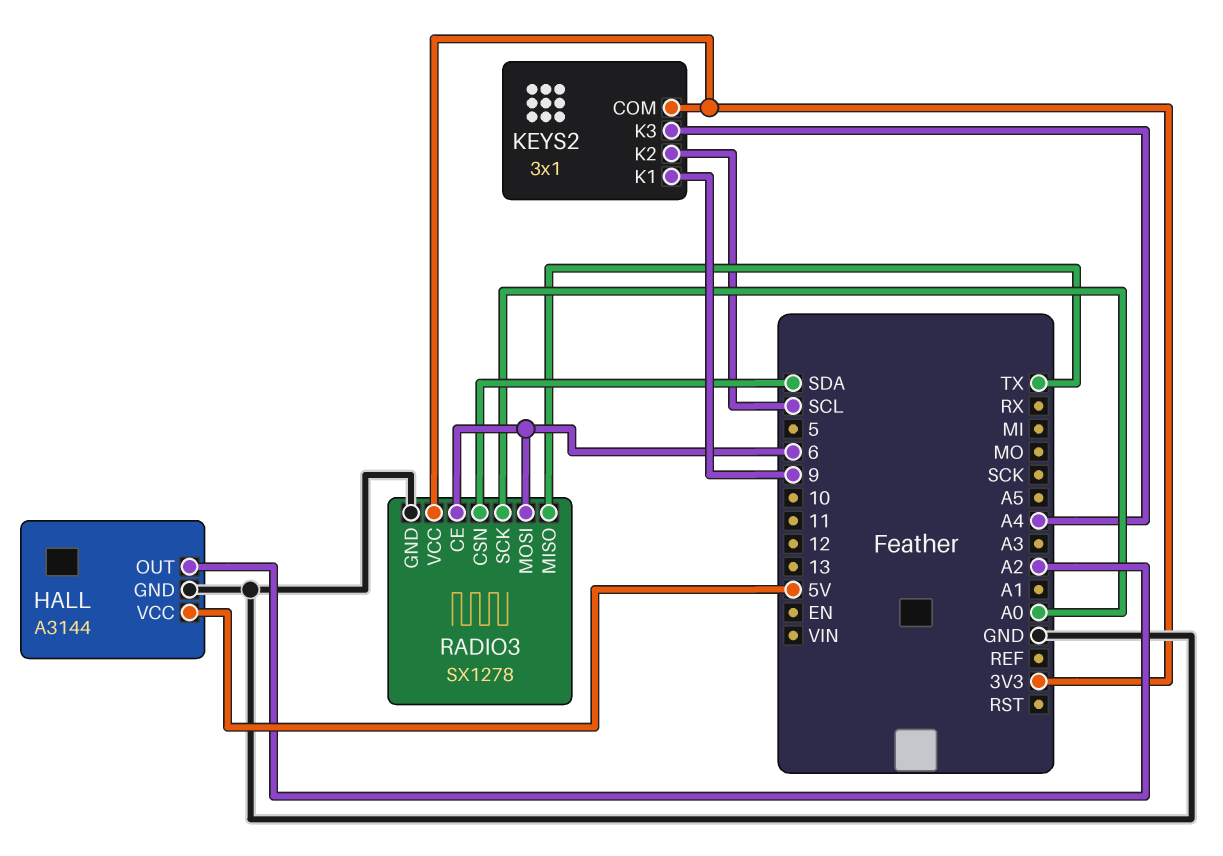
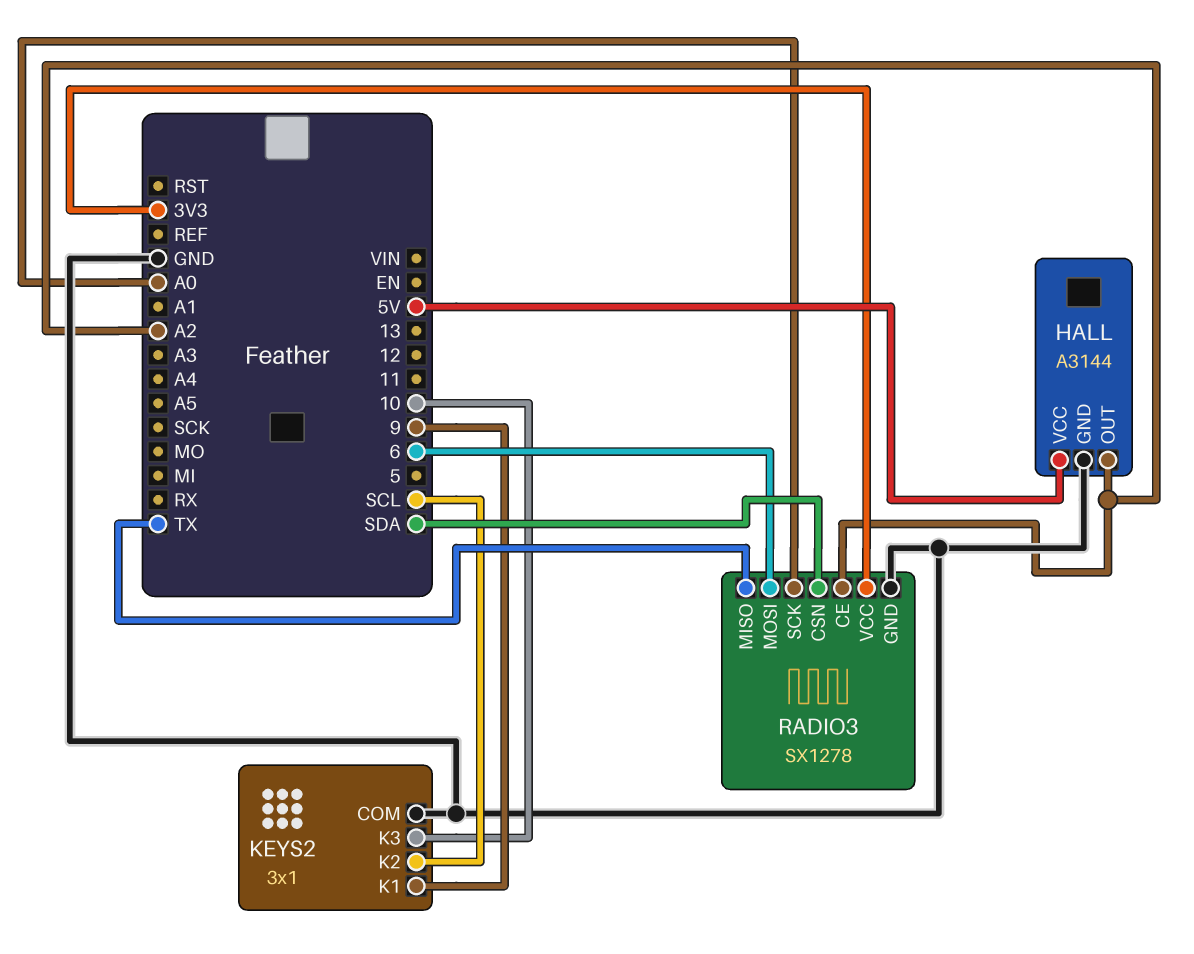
KEYS2 pin COM: 3V3 -> GND
KEYS2 pin K3: A4 -> 10
RADIO3 pin CE: 6 -> A2

